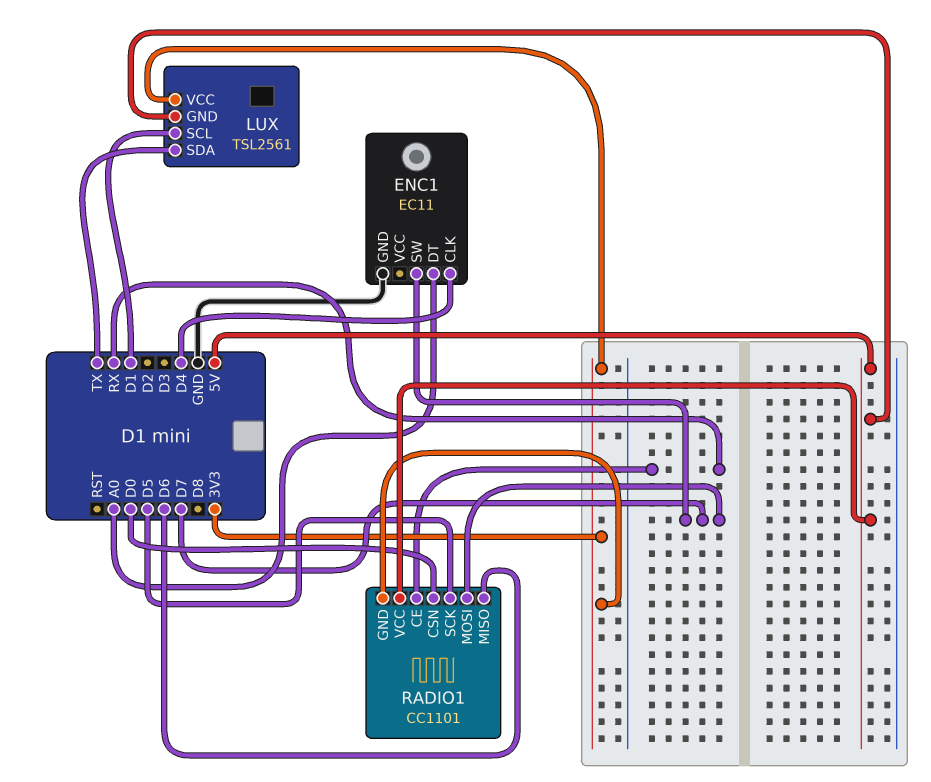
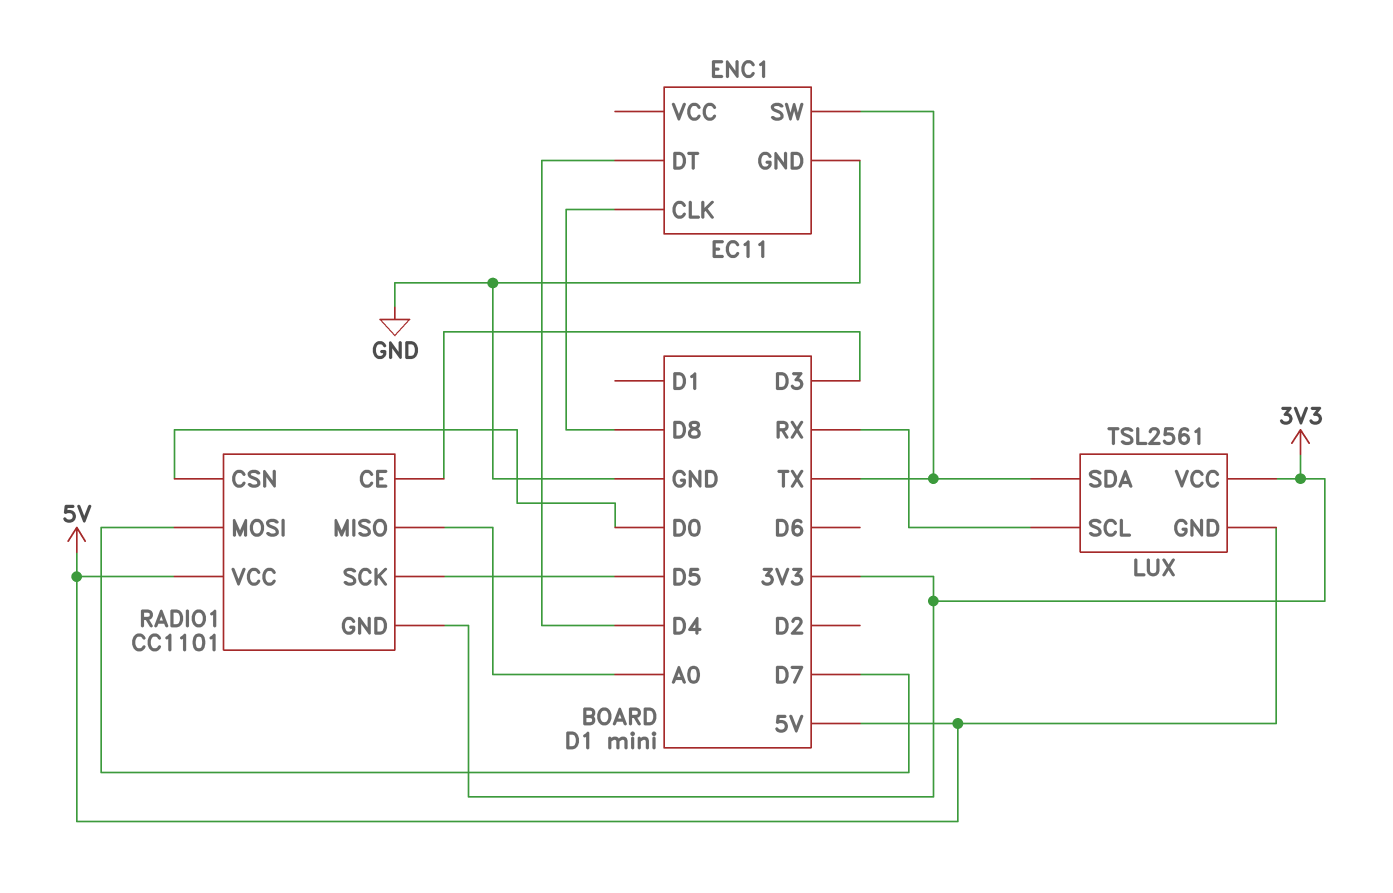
ENC1 pin CLK: D4 -> D8
ENC1 pin DT: A0 -> D4
ENC1 pin SW: D7 -> TX
LUX pin SCL: D1 -> RX
RADIO1 pin CE: RX -> D3
RADIO1 pin MISO: D6 -> A0

